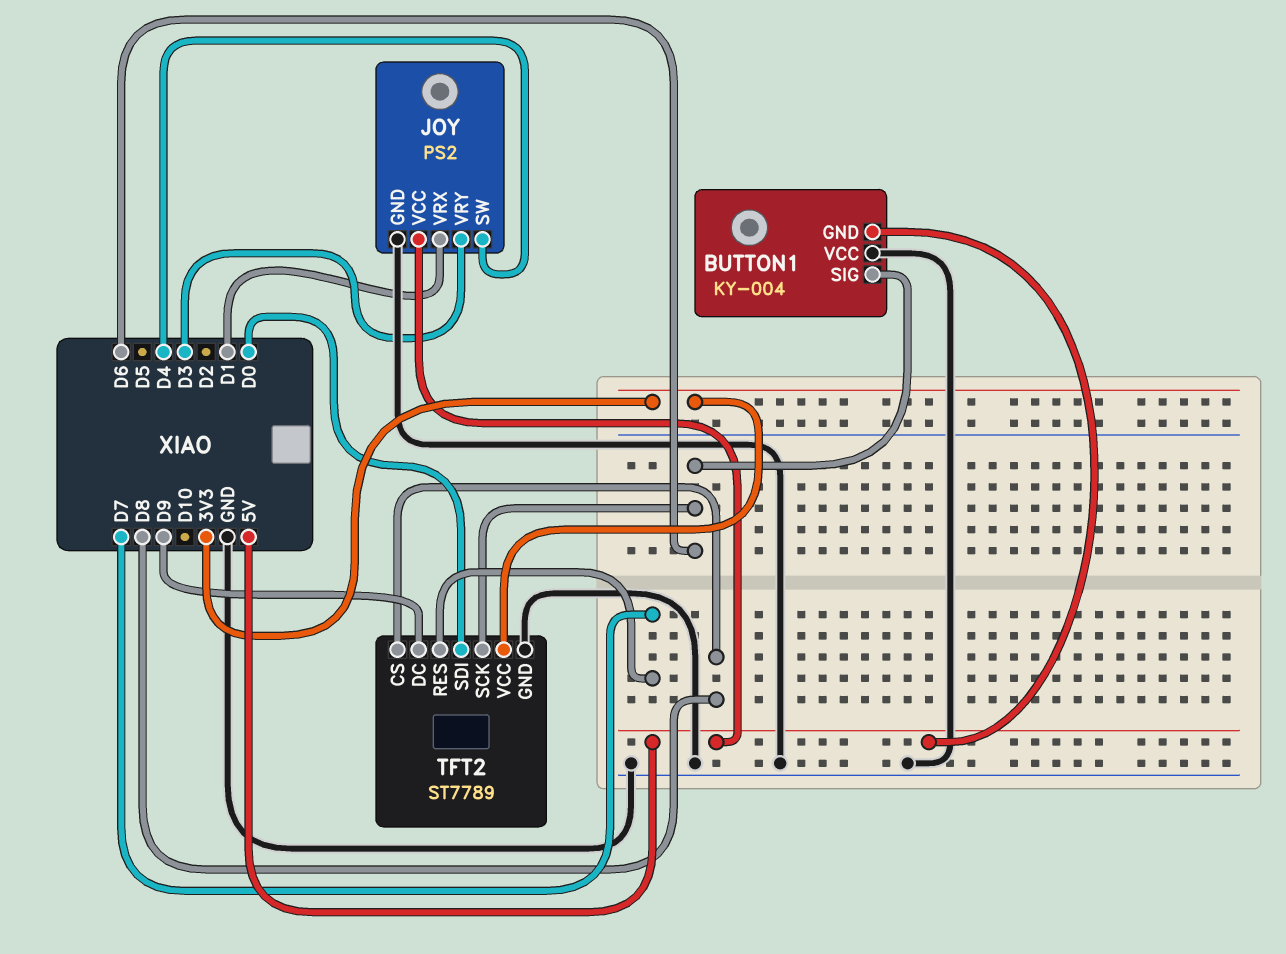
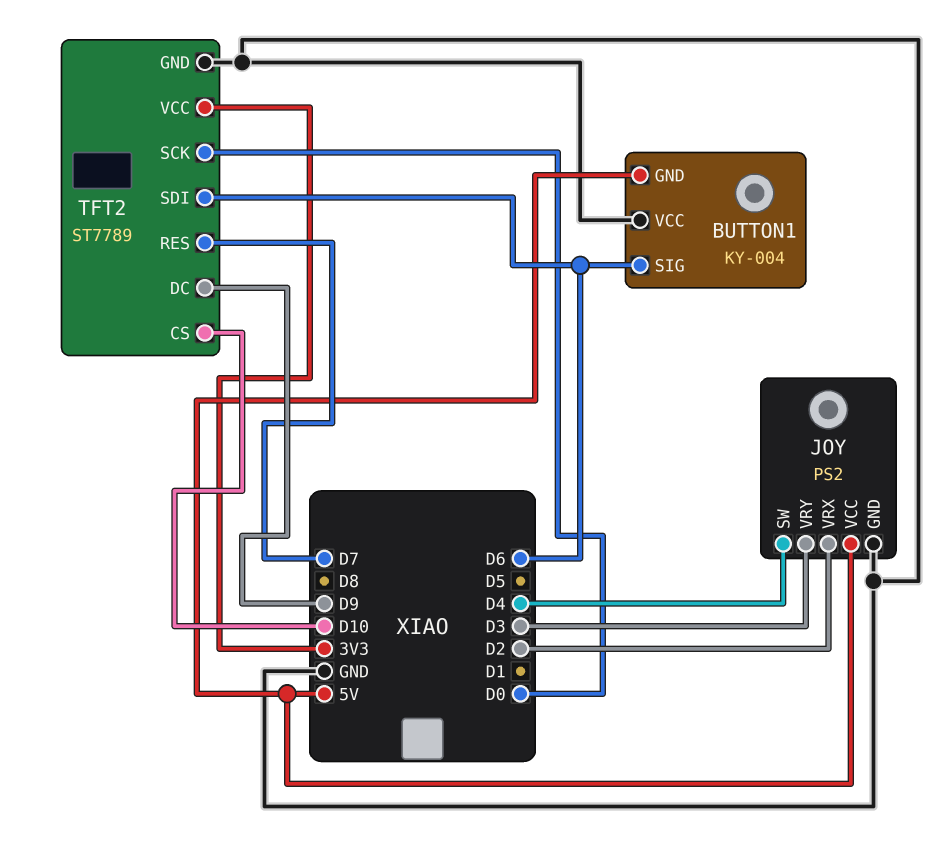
JOY pin VRX: D1 -> D2
TFT2 pin CS: D8 -> D10
TFT2 pin SCK: D6 -> D0
TFT2 pin SDI: D0 -> D6

